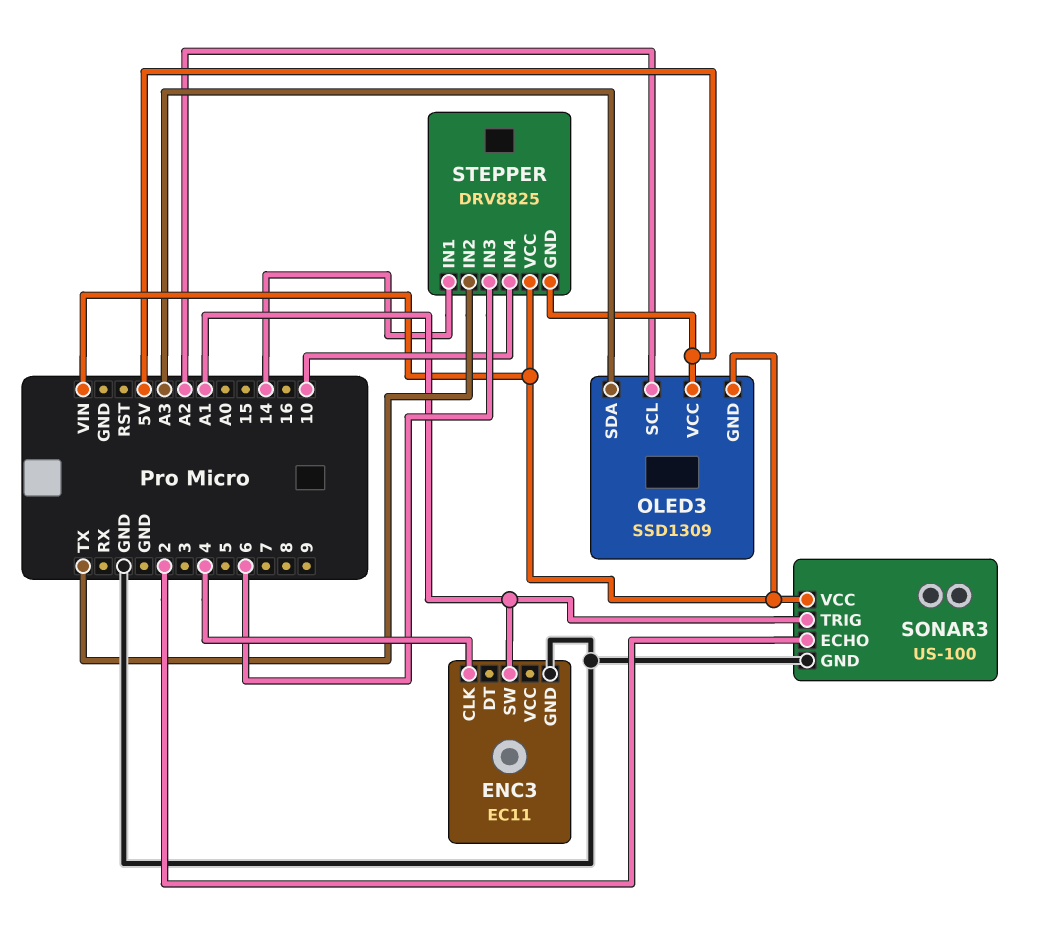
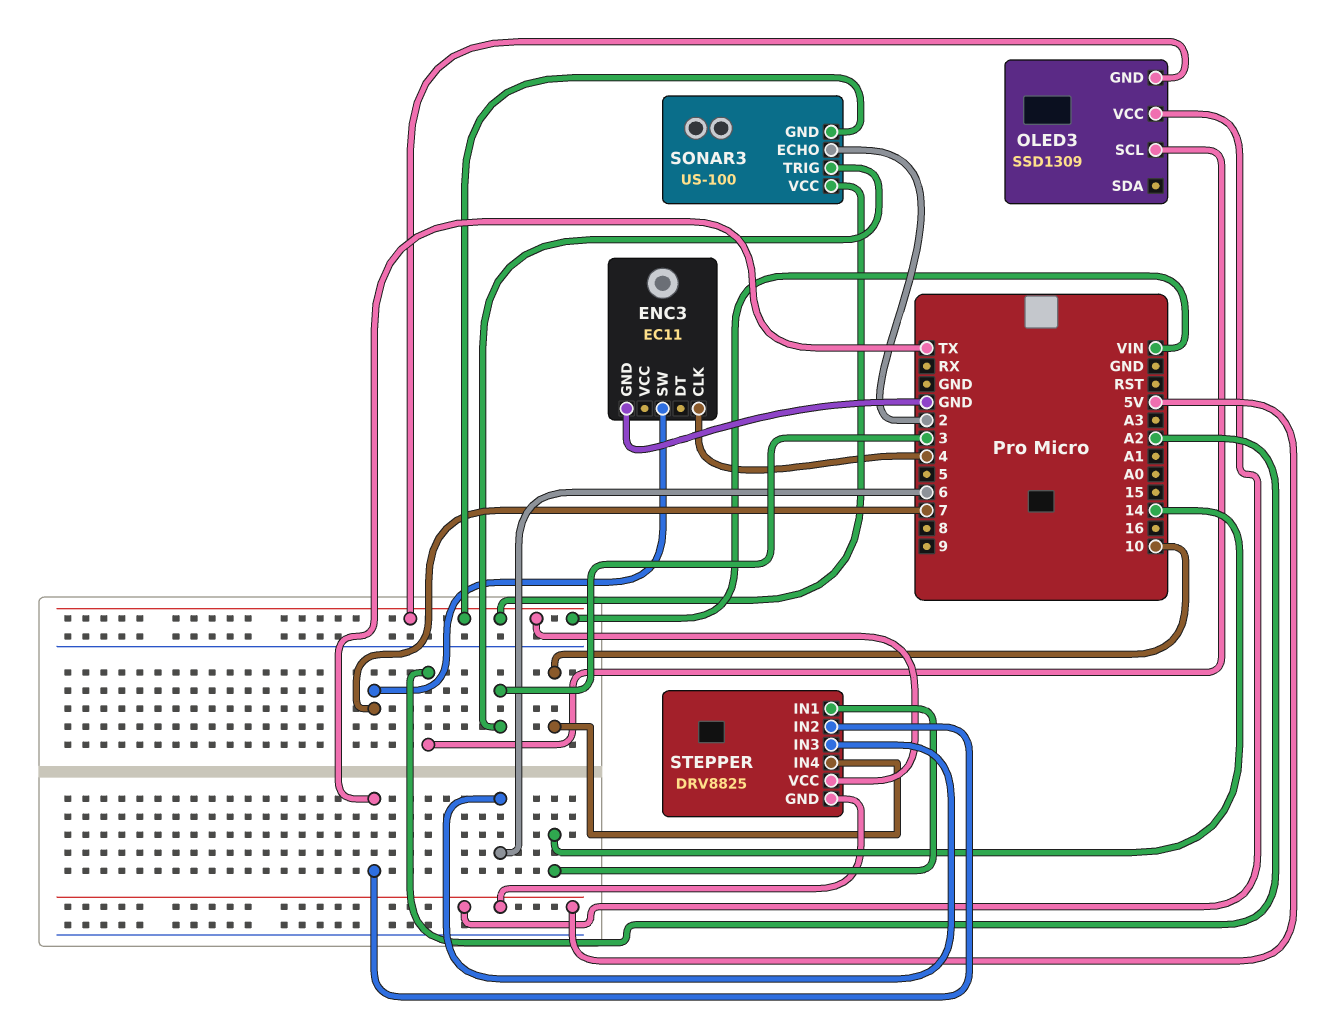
ENC3 pin SW: A1 -> 7
OLED3 pin SDA: A3 -> none
SONAR3 pin GND: GND -> VIN
SONAR3 pin TRIG: A1 -> 3

